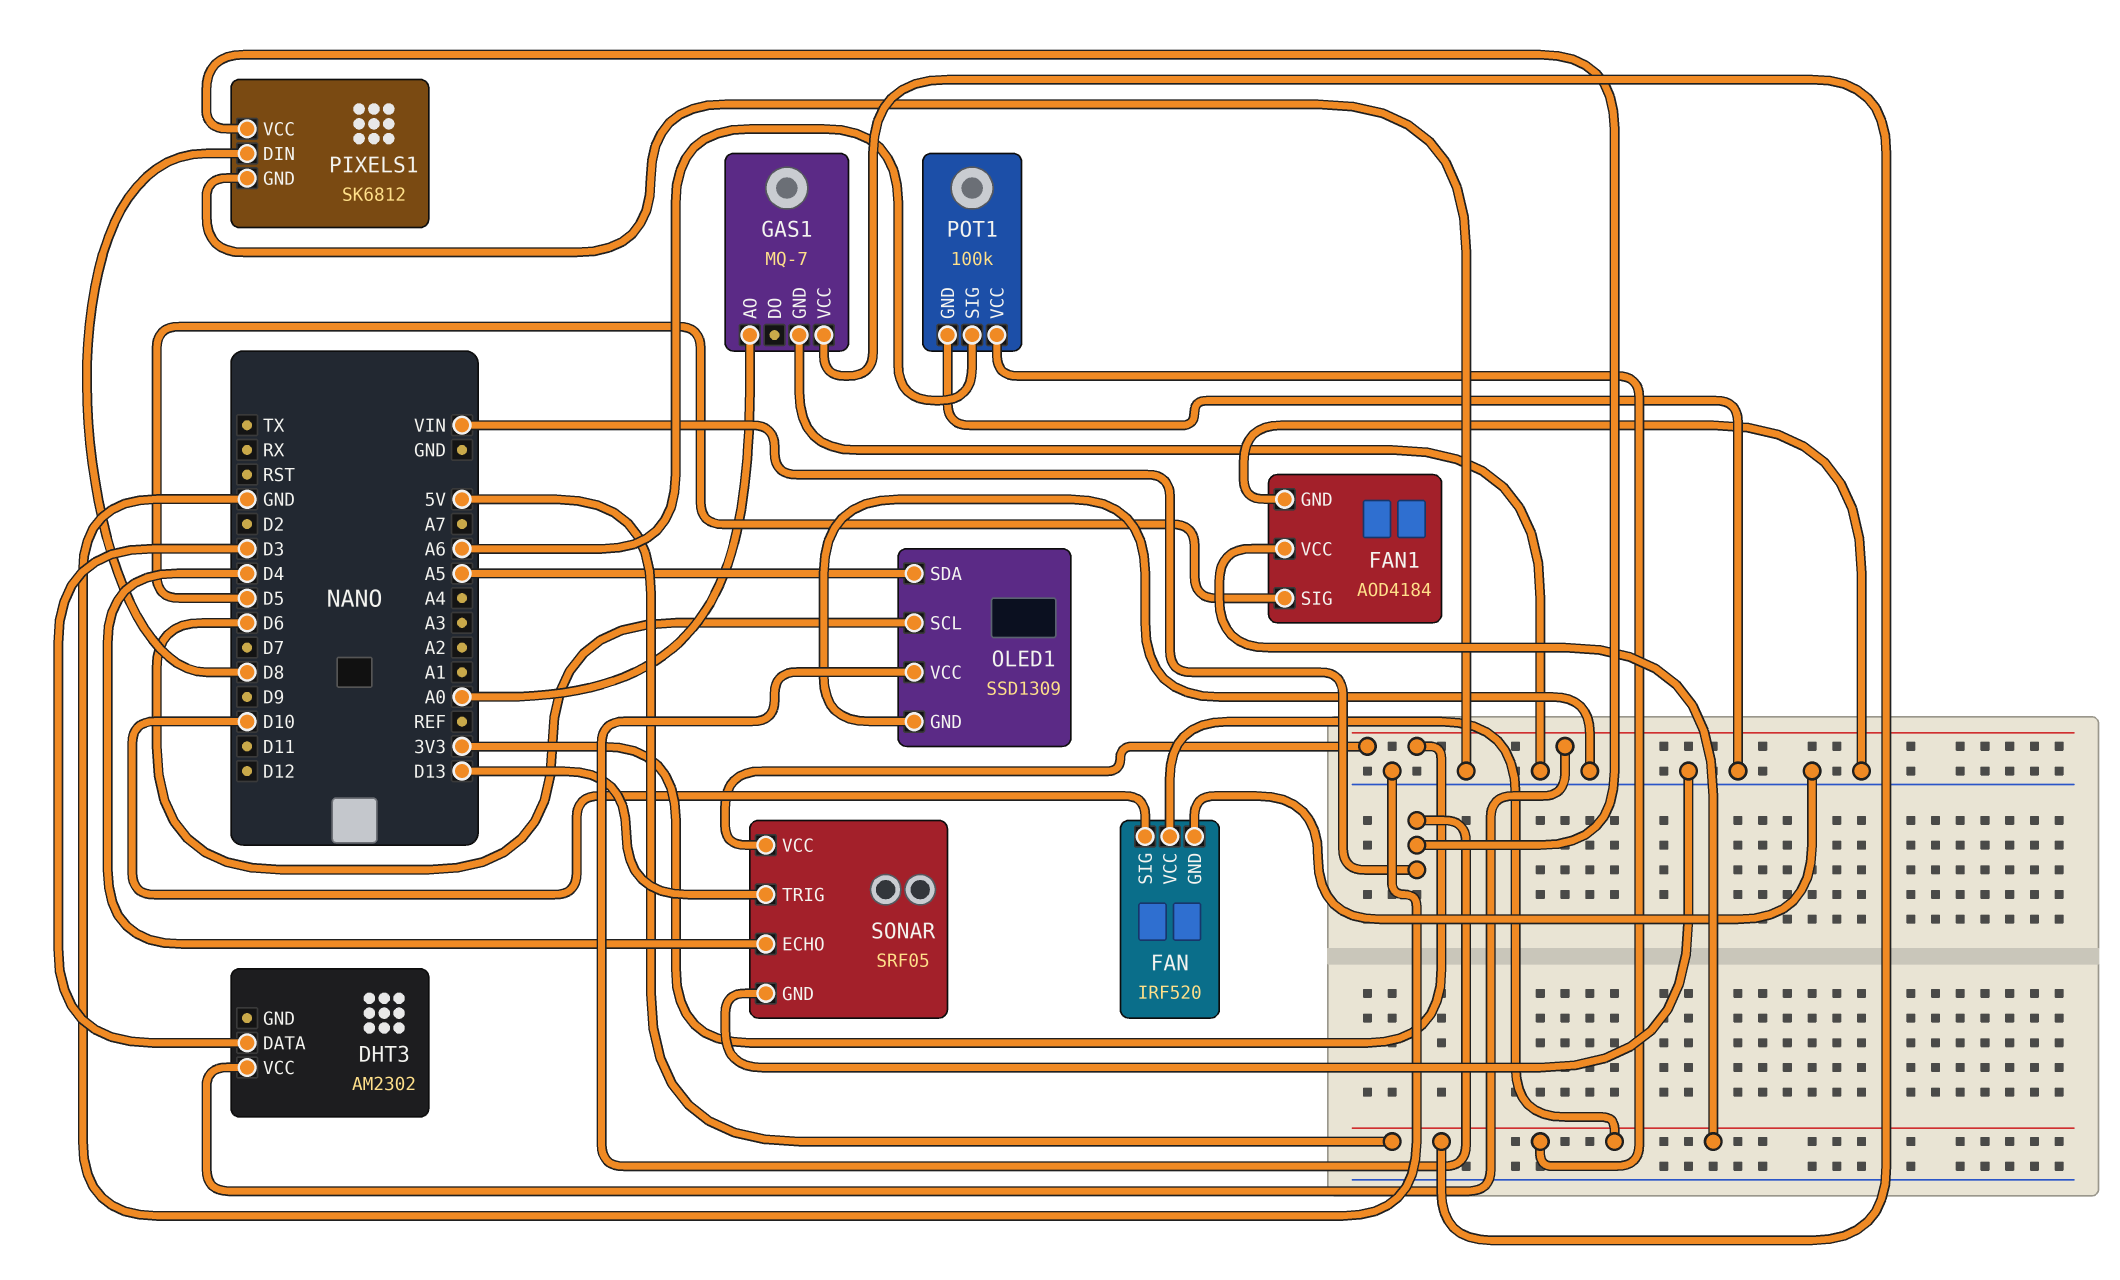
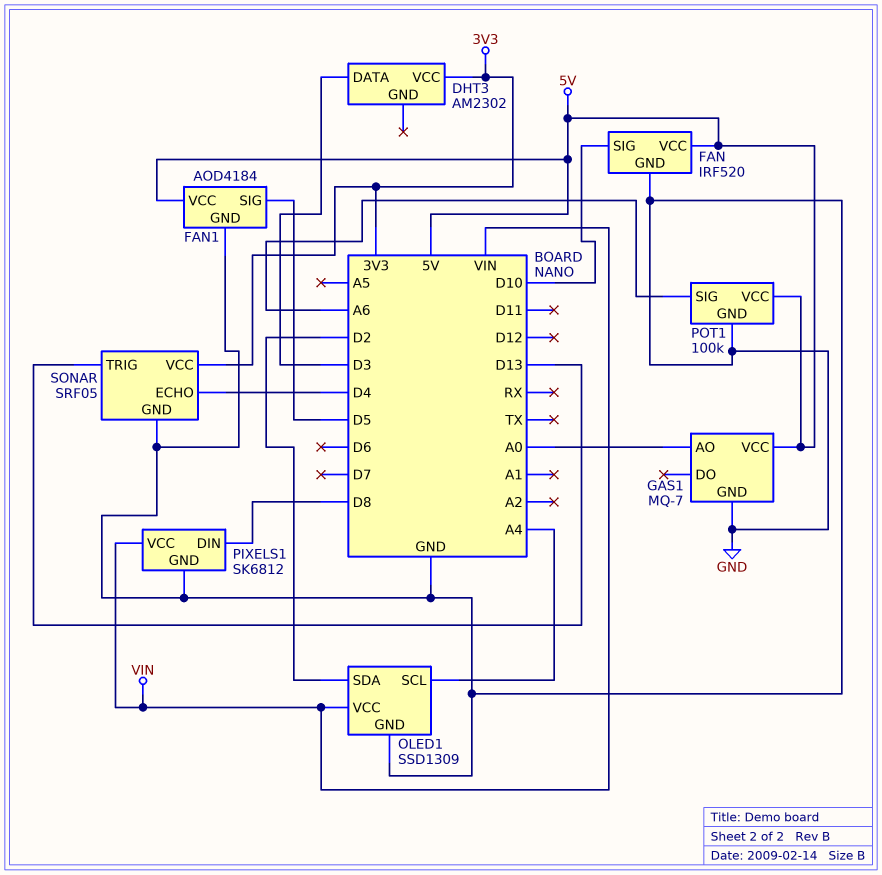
OLED1 pin SCL: D6 -> A4
OLED1 pin SDA: A5 -> D2

